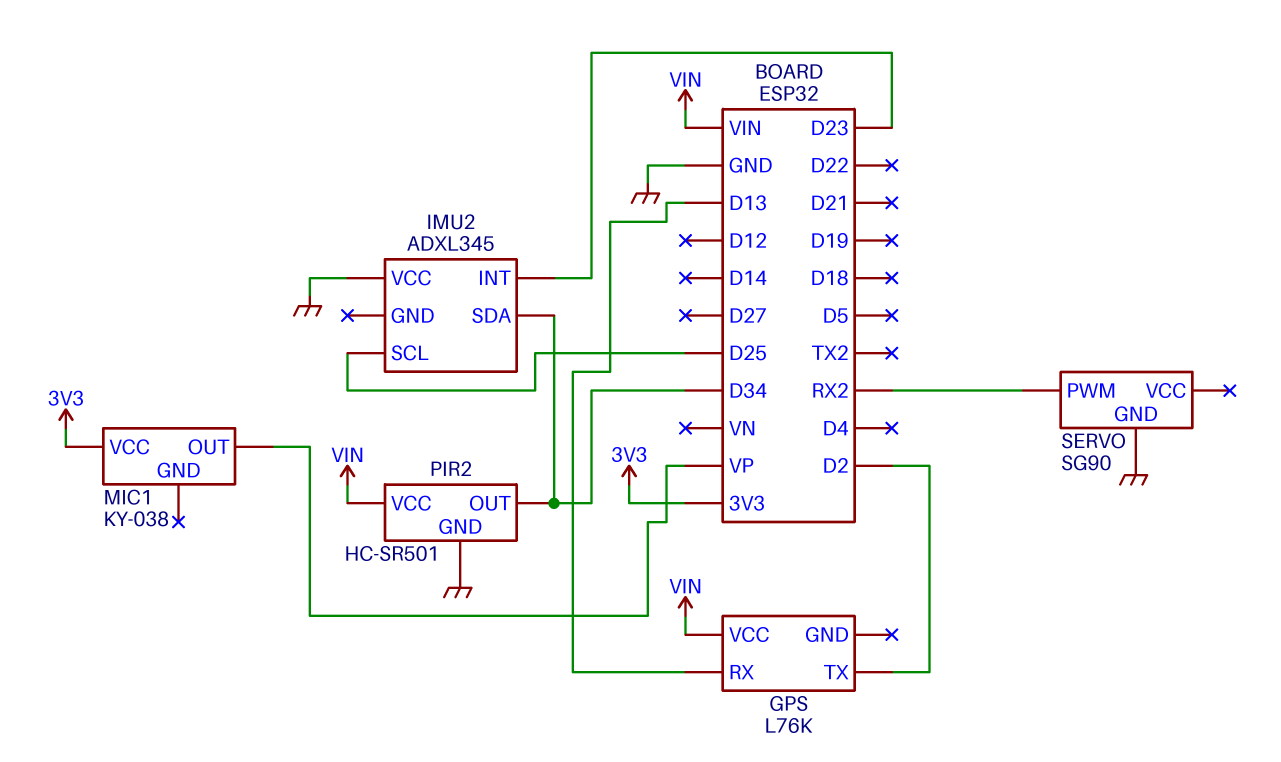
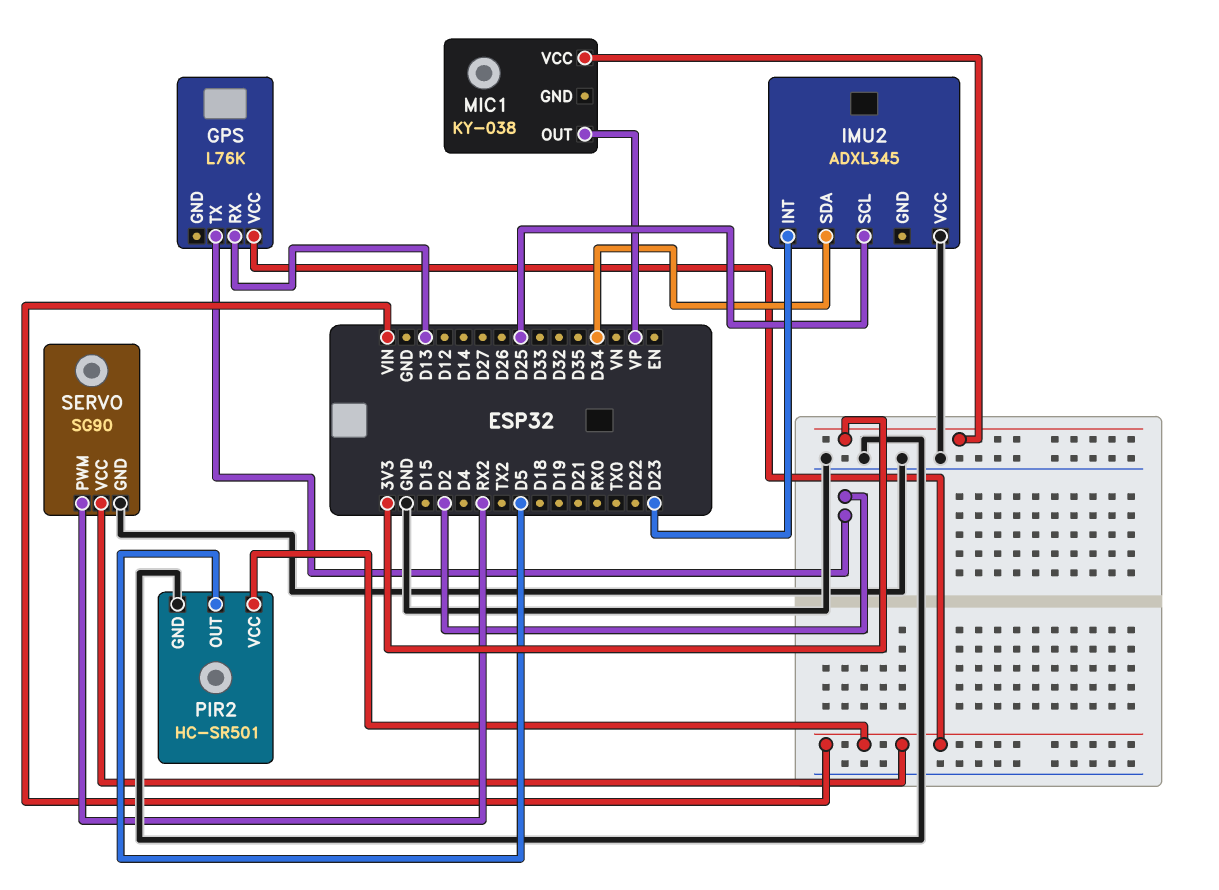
PIR2 pin OUT: D34 -> D5
SERVO pin VCC: none -> VIN

